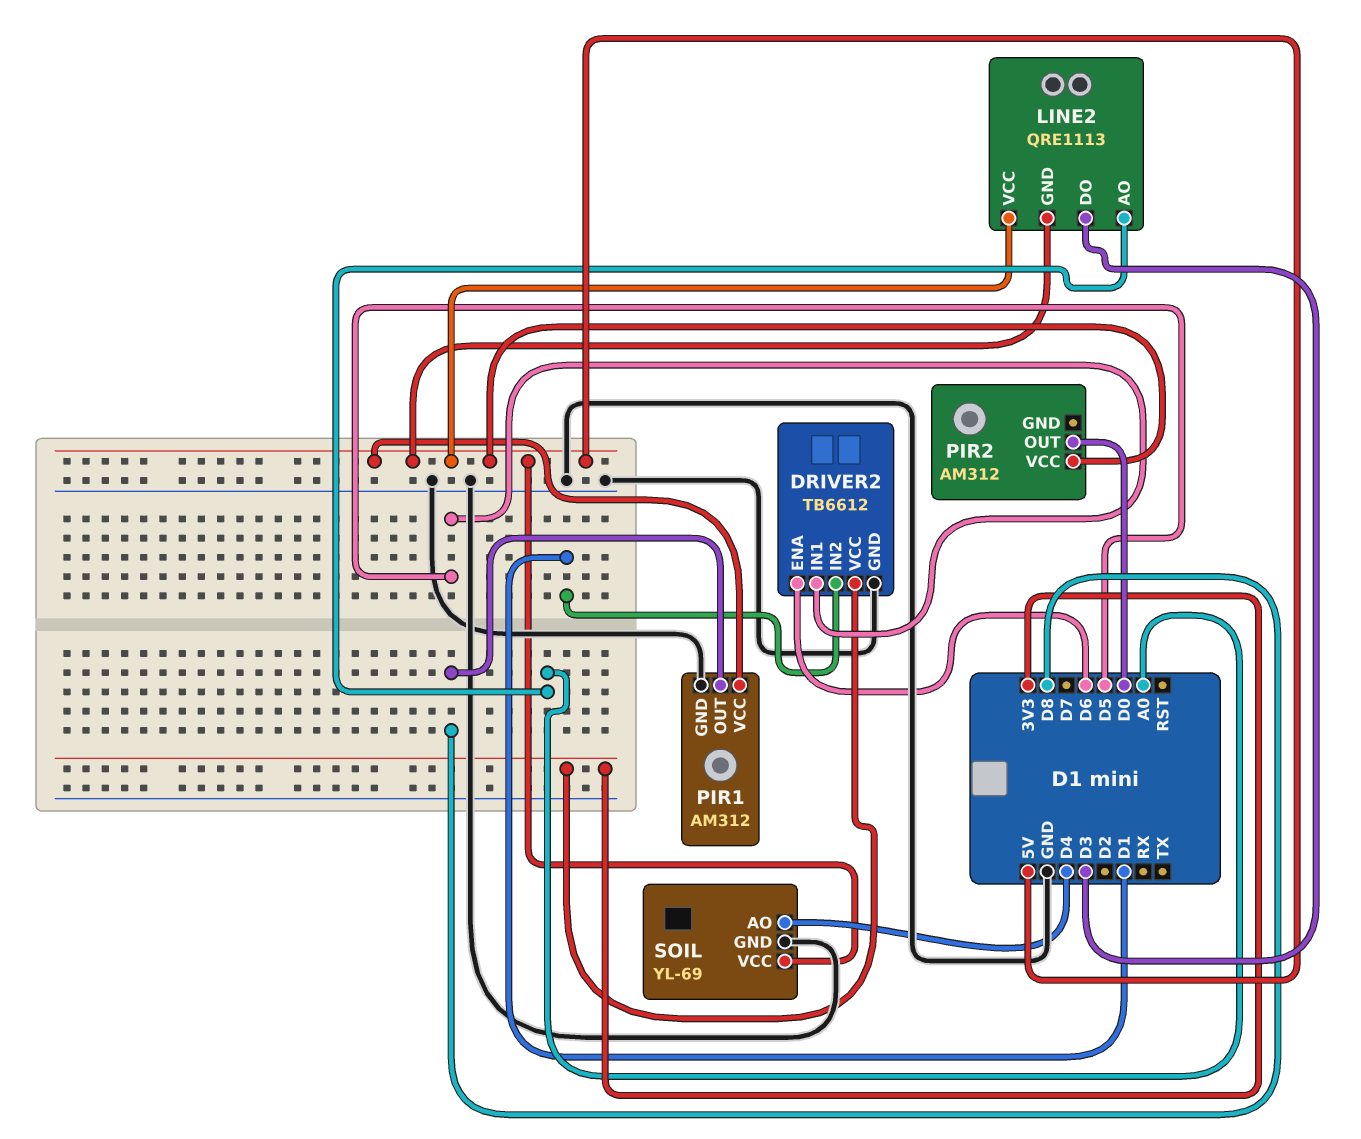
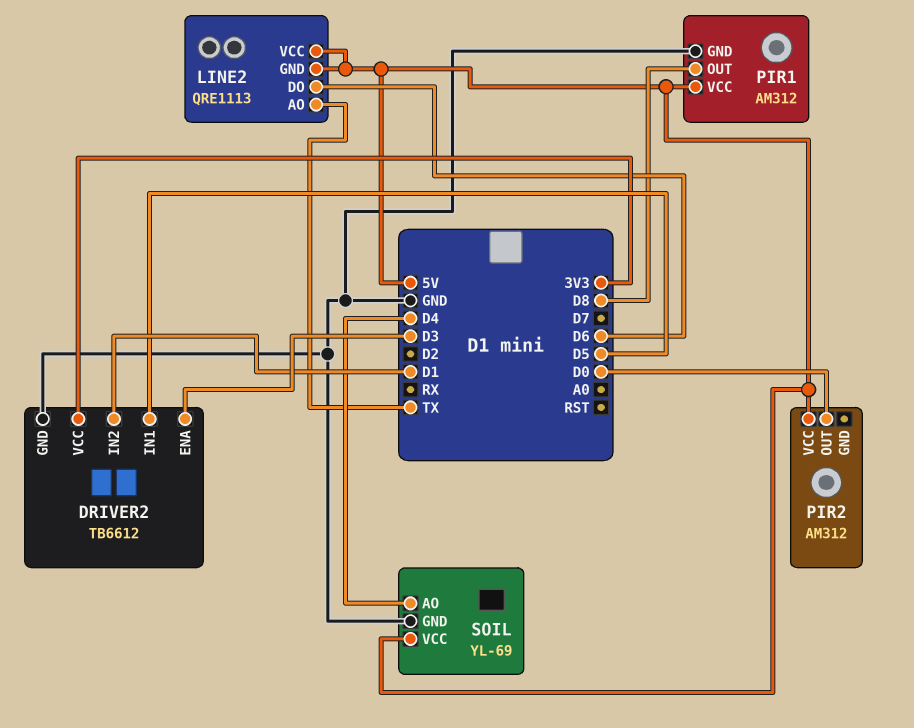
DRIVER2 pin ENA: D6 -> D3
LINE2 pin AO: A0 -> TX
LINE2 pin DO: D3 -> D6

